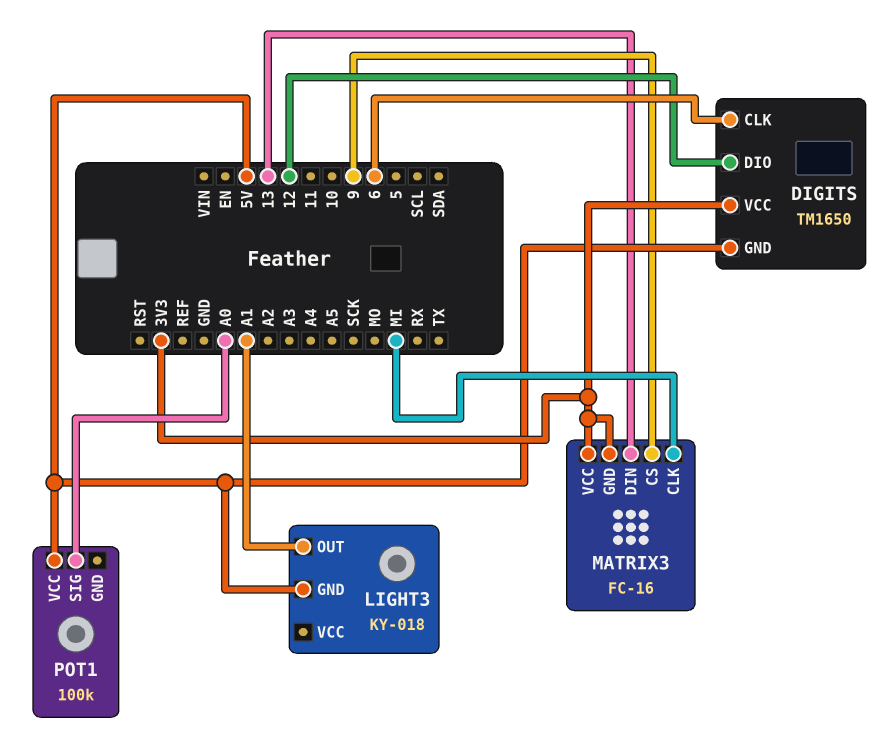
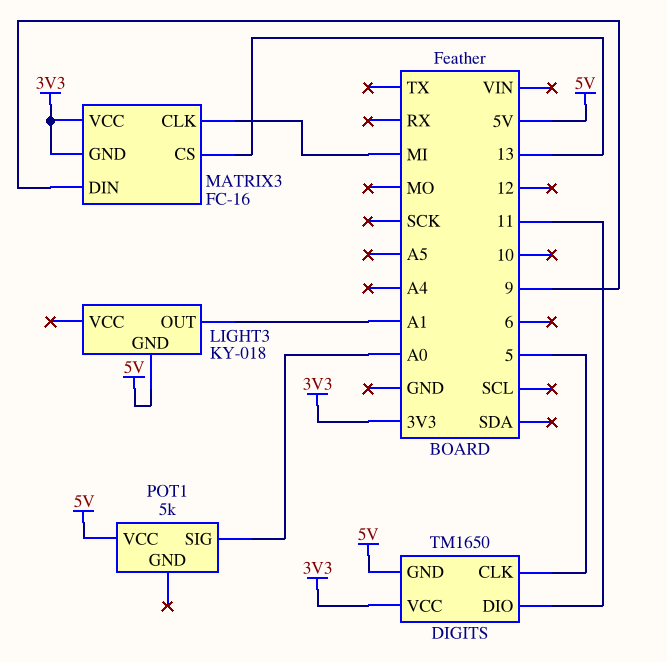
DIGITS pin CLK: 6 -> 5
DIGITS pin DIO: 12 -> 11
MATRIX3 pin CS: 9 -> 13
MATRIX3 pin DIN: 13 -> 9
POT1: 100k -> 5k

